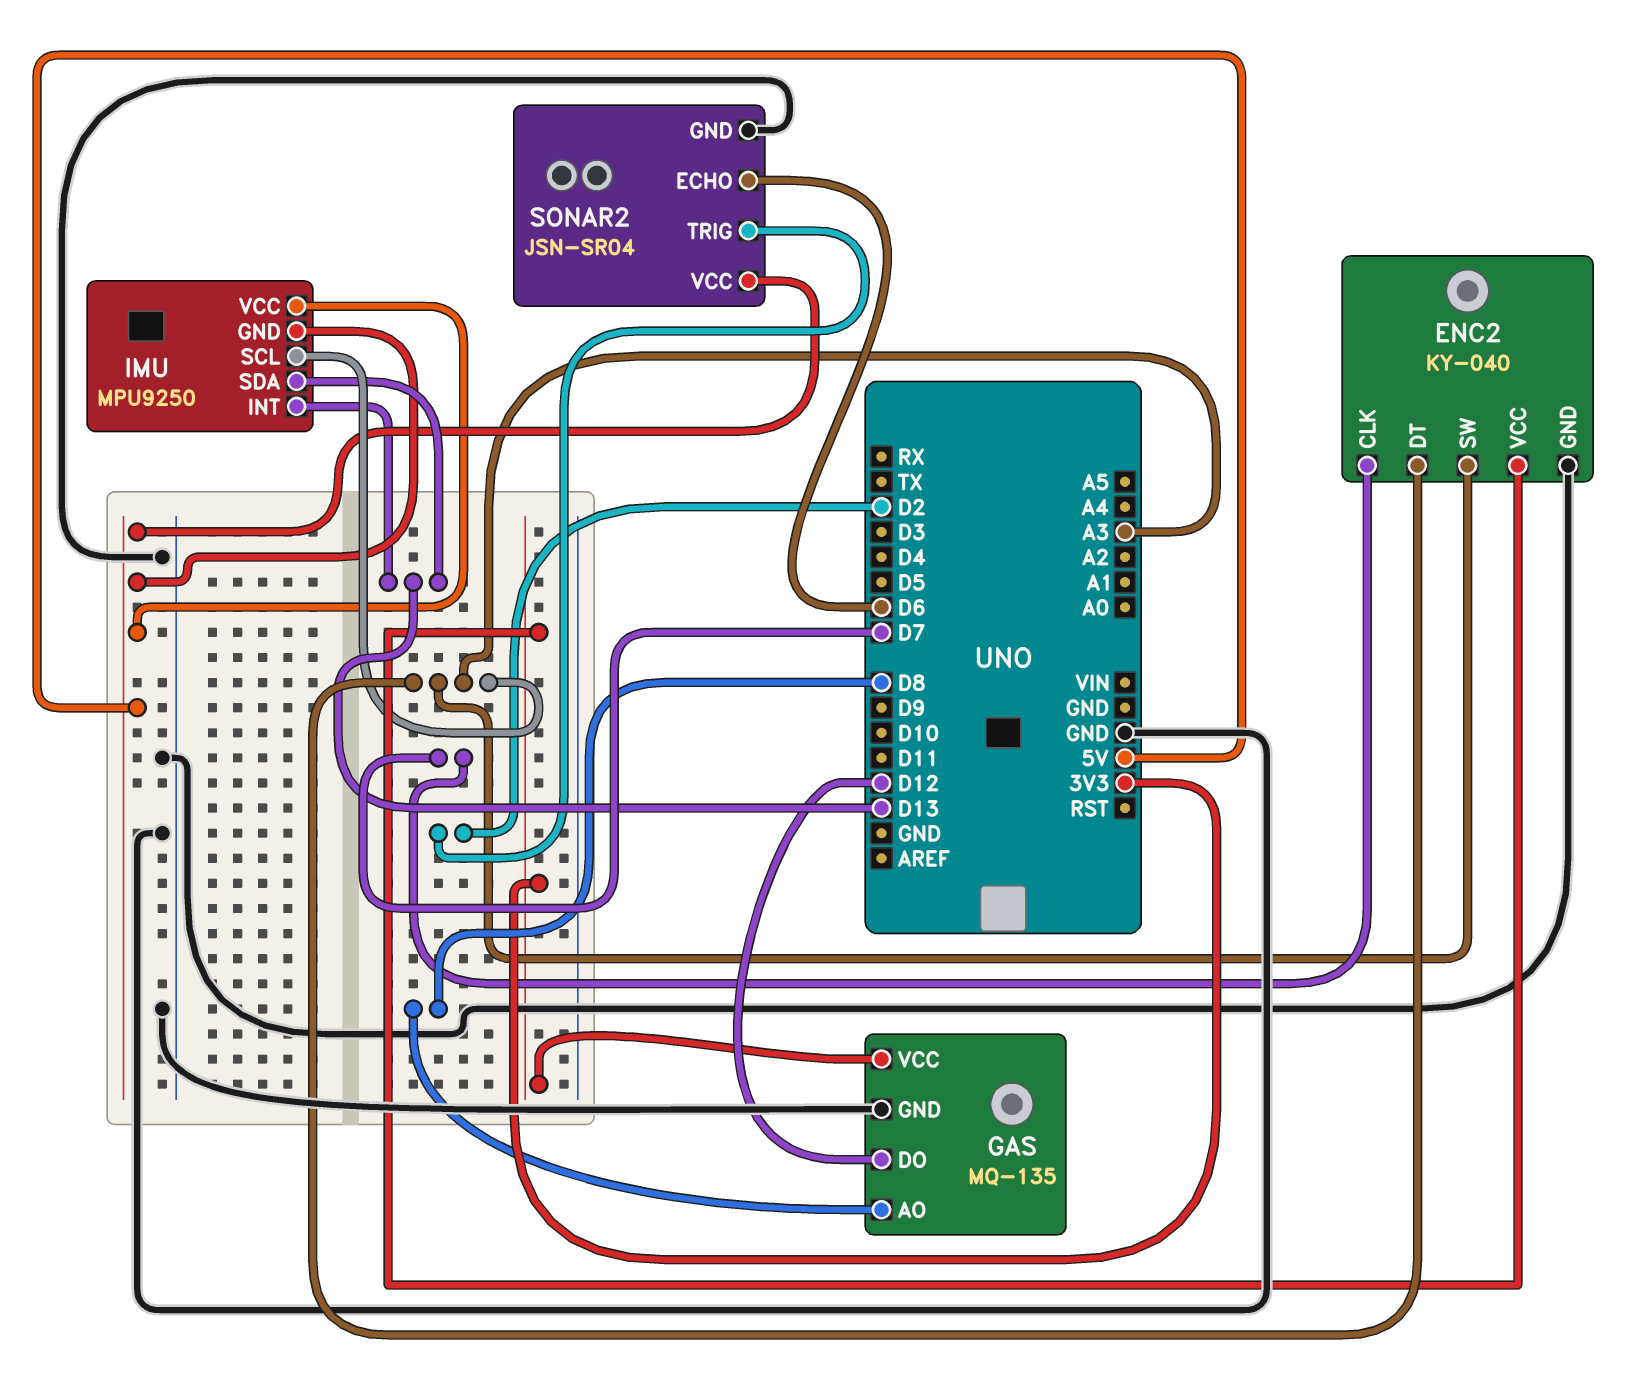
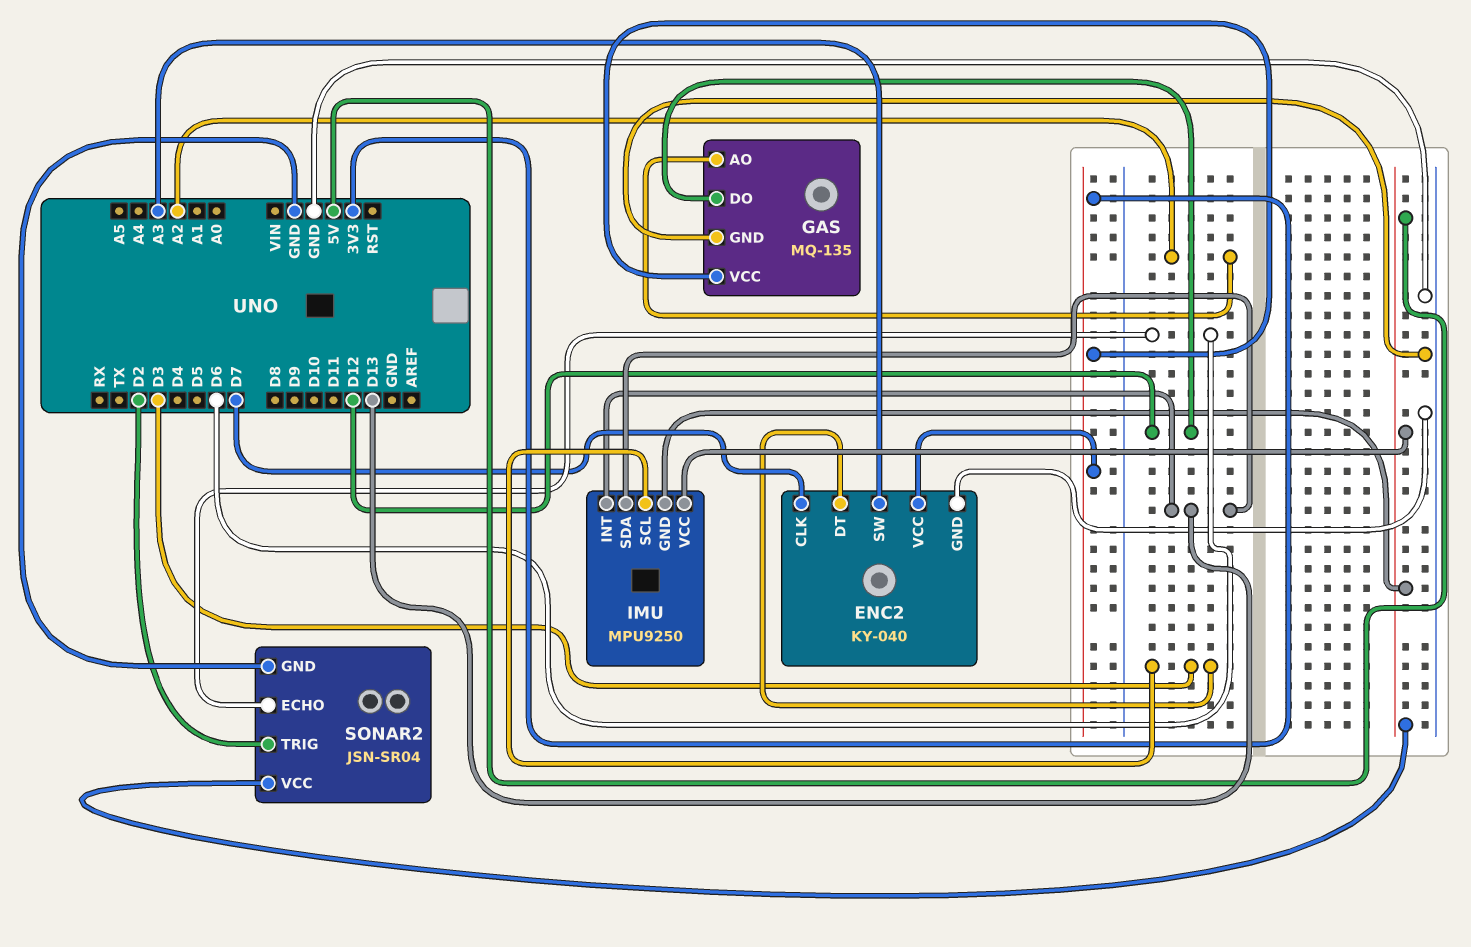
ENC2 pin DT: A3 -> D3
GAS pin AO: D8 -> A2
IMU pin SCL: A3 -> D3

